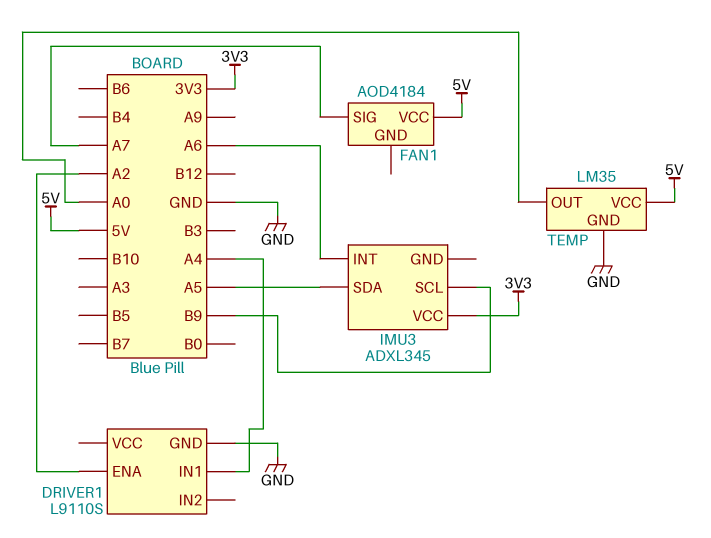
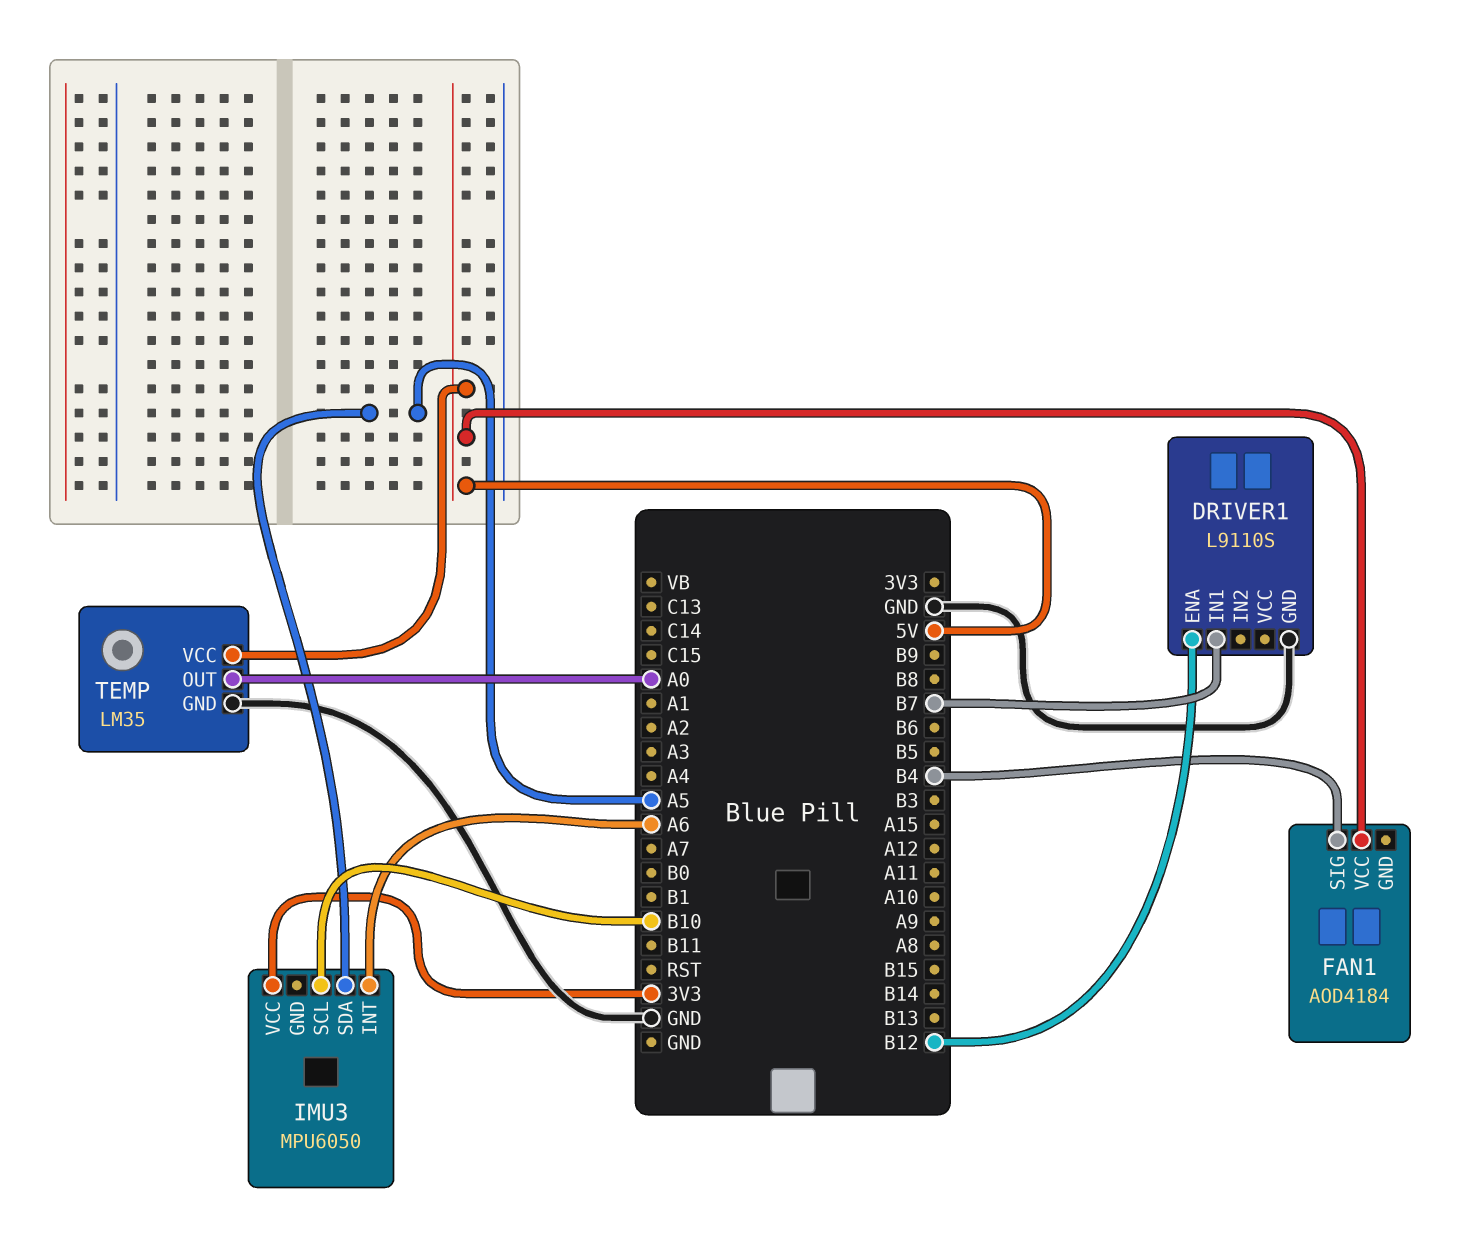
DRIVER1 pin ENA: A2 -> B12
DRIVER1 pin IN1: A4 -> B7
FAN1 pin SIG: A7 -> B4
IMU3: ADXL345 -> MPU6050
IMU3 pin SCL: B9 -> B10

